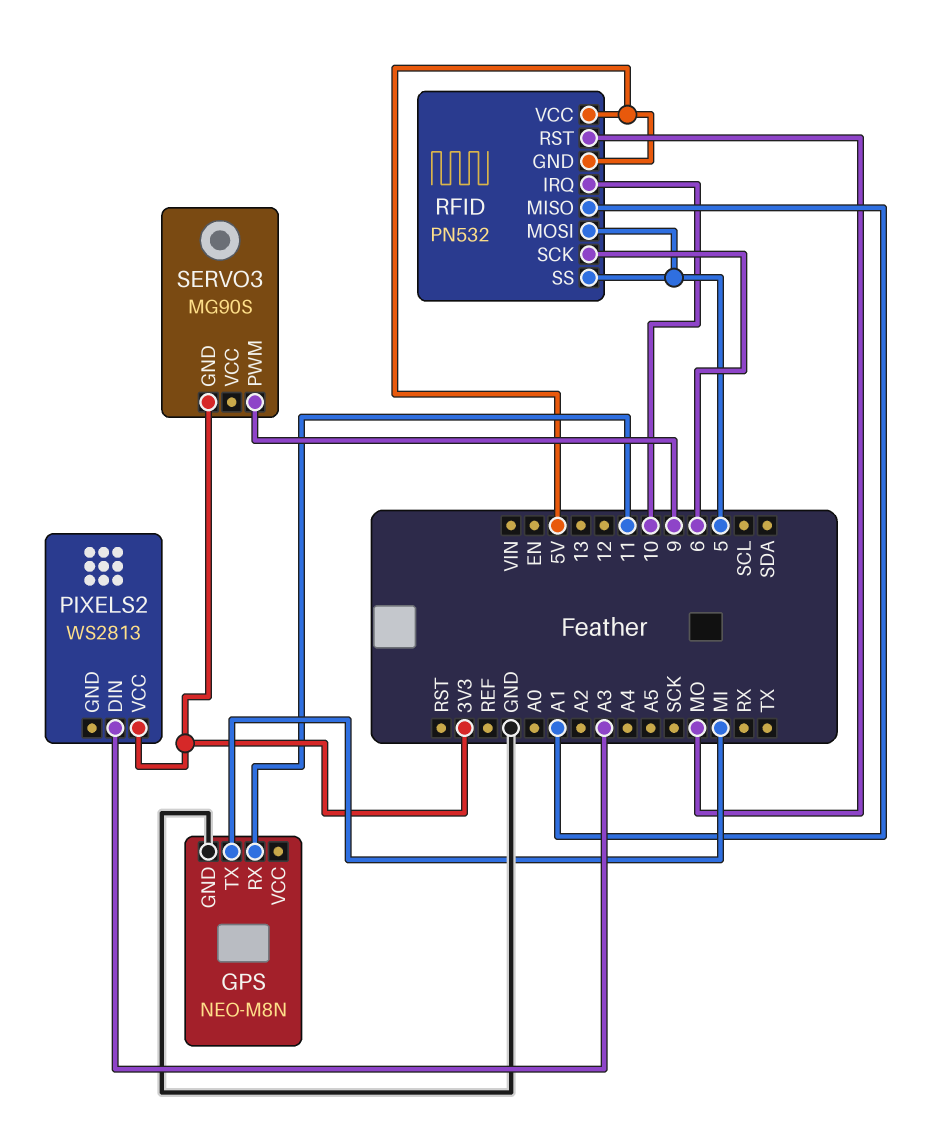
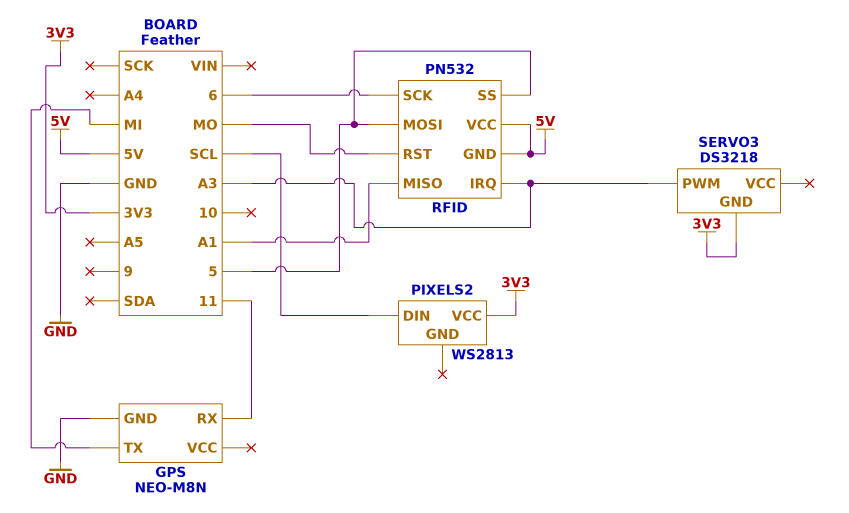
PIXELS2 pin DIN: A3 -> SCL
RFID pin IRQ: 10 -> A3
SERVO3: MG90S -> DS3218
SERVO3 pin PWM: 9 -> A3

